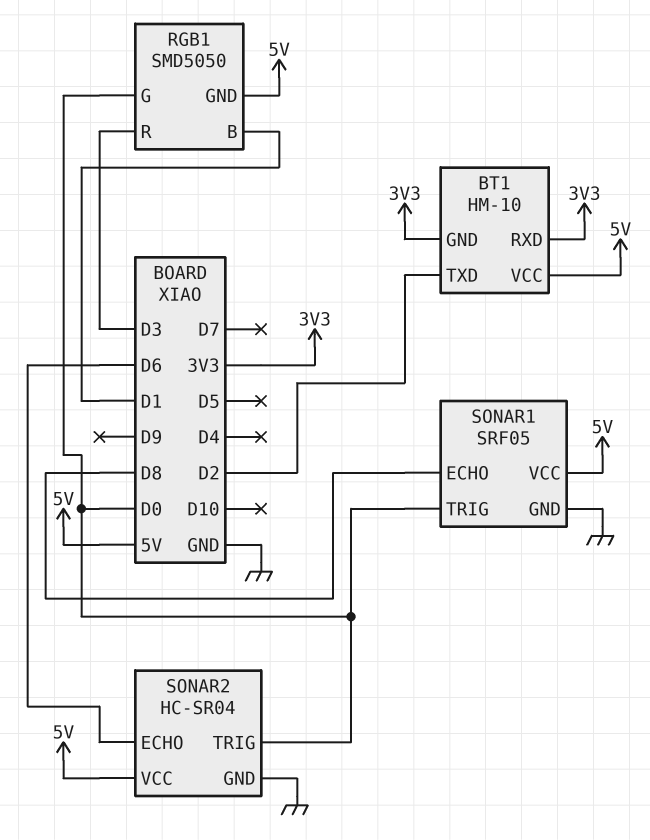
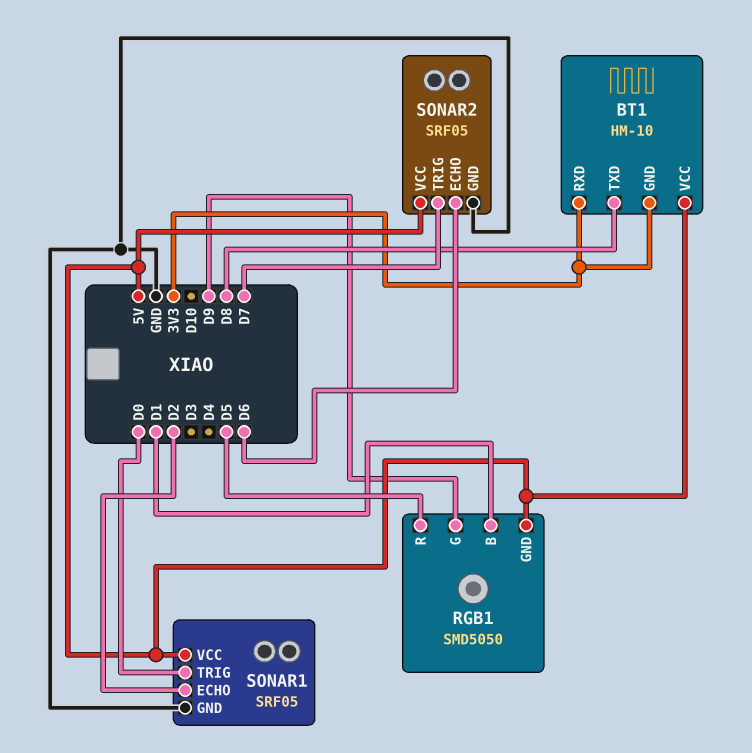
BT1 pin TXD: D2 -> D8
RGB1 pin G: D0 -> D9
RGB1 pin R: D3 -> D5
SONAR1 pin ECHO: D8 -> D2
SONAR2: HC-SR04 -> SRF05
SONAR2 pin TRIG: D0 -> D7

